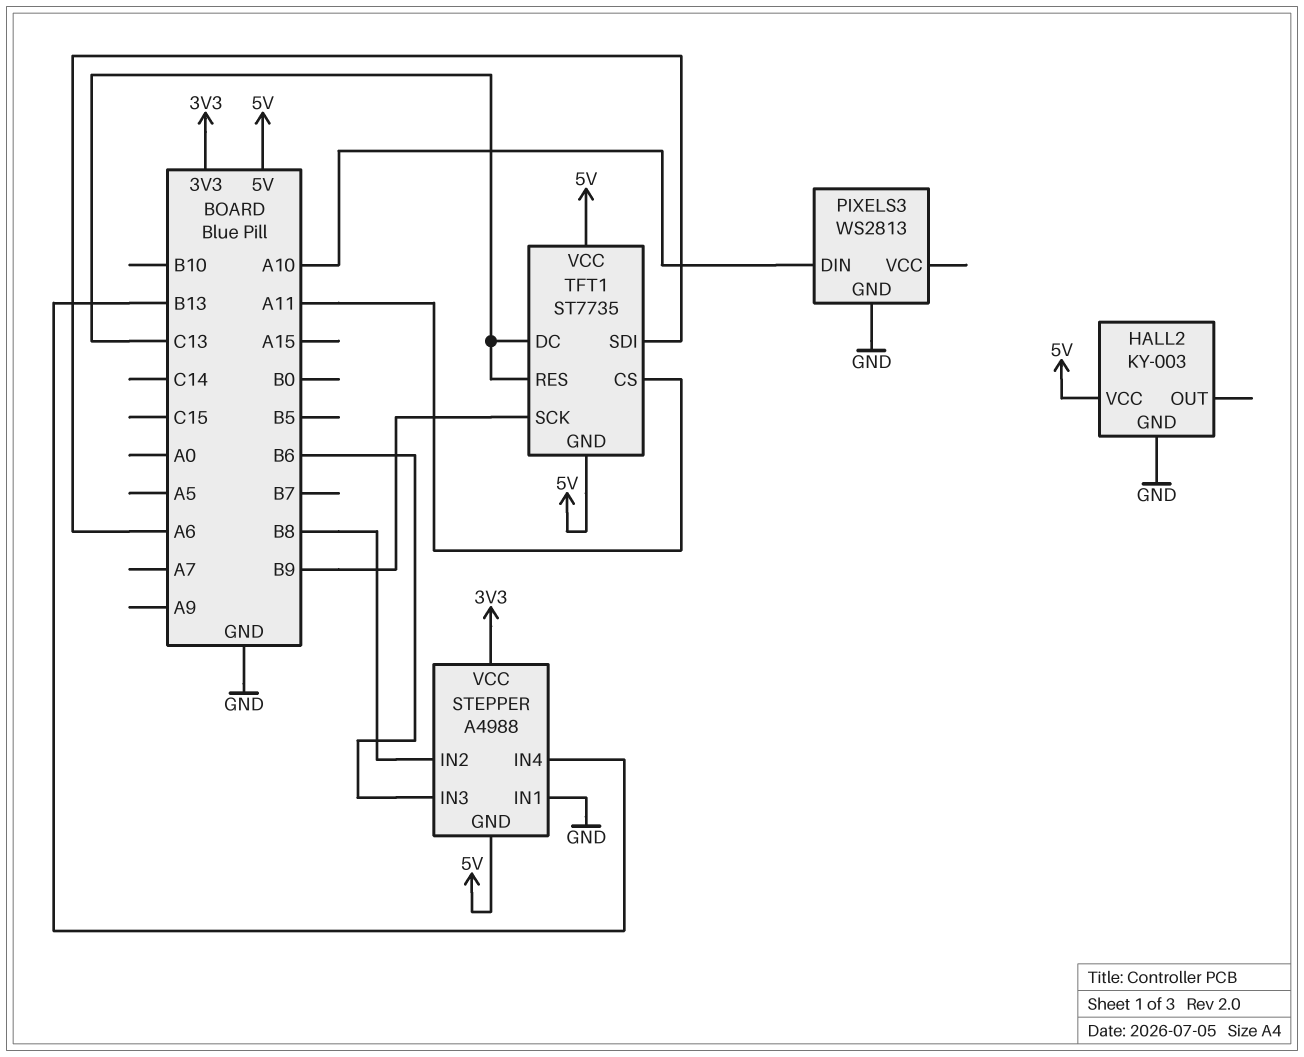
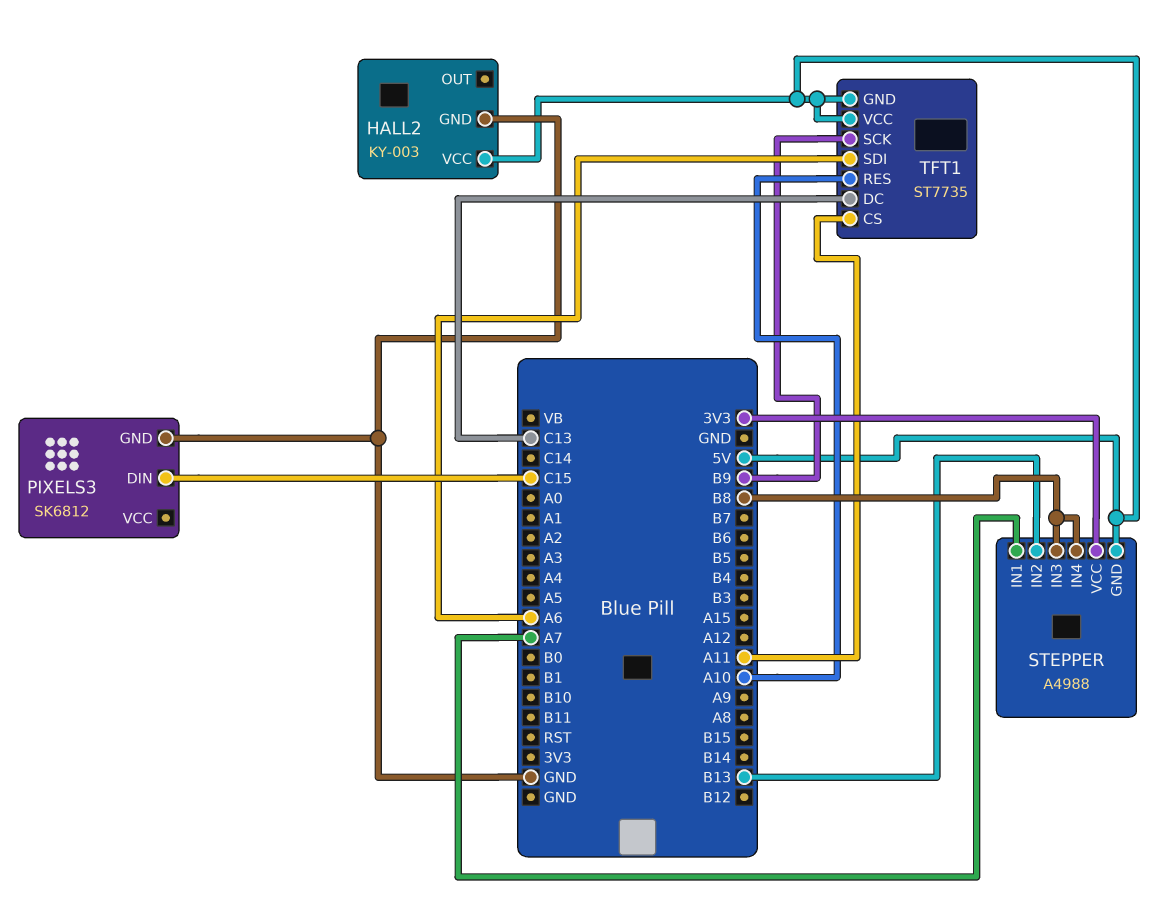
PIXELS3: WS2813 -> SK6812
PIXELS3 pin DIN: A10 -> C15
STEPPER pin IN1: GND -> A7
STEPPER pin IN2: B8 -> B13
STEPPER pin IN3: B6 -> B8
STEPPER pin IN4: B13 -> B8
TFT1 pin RES: C13 -> A10

